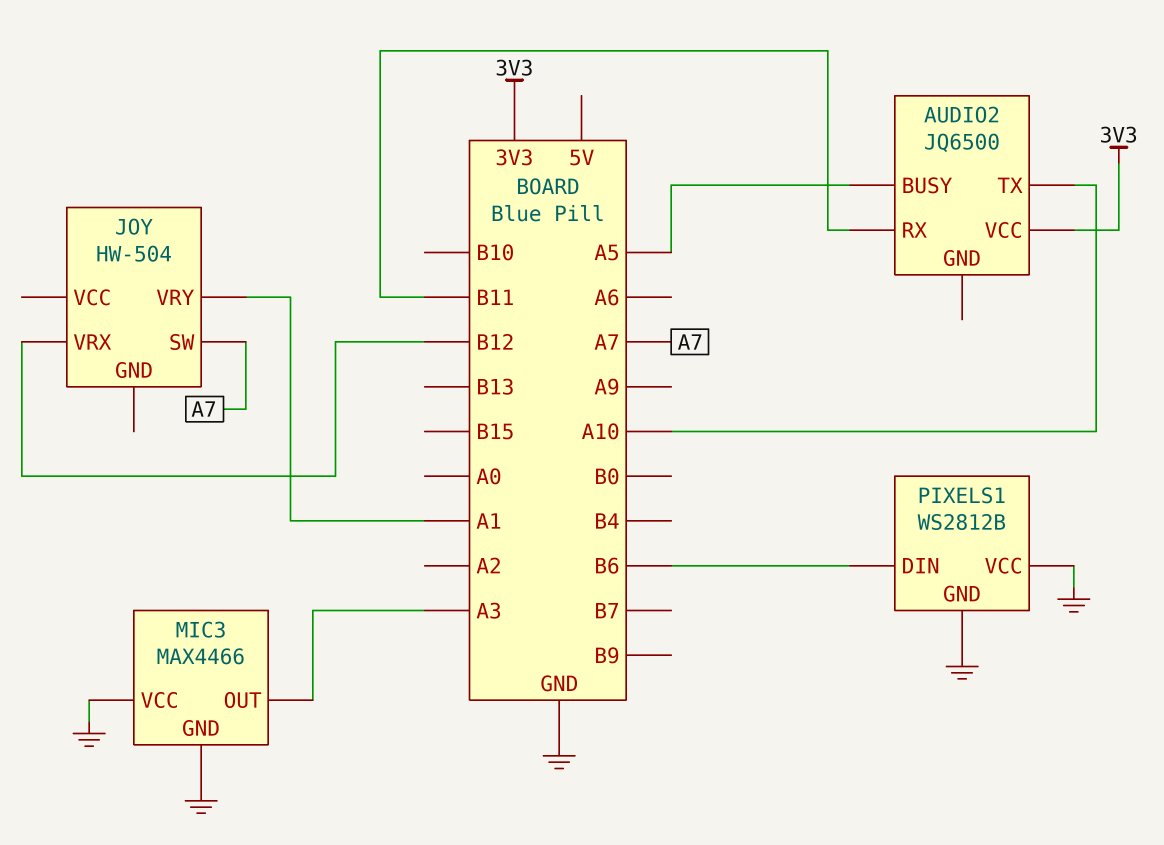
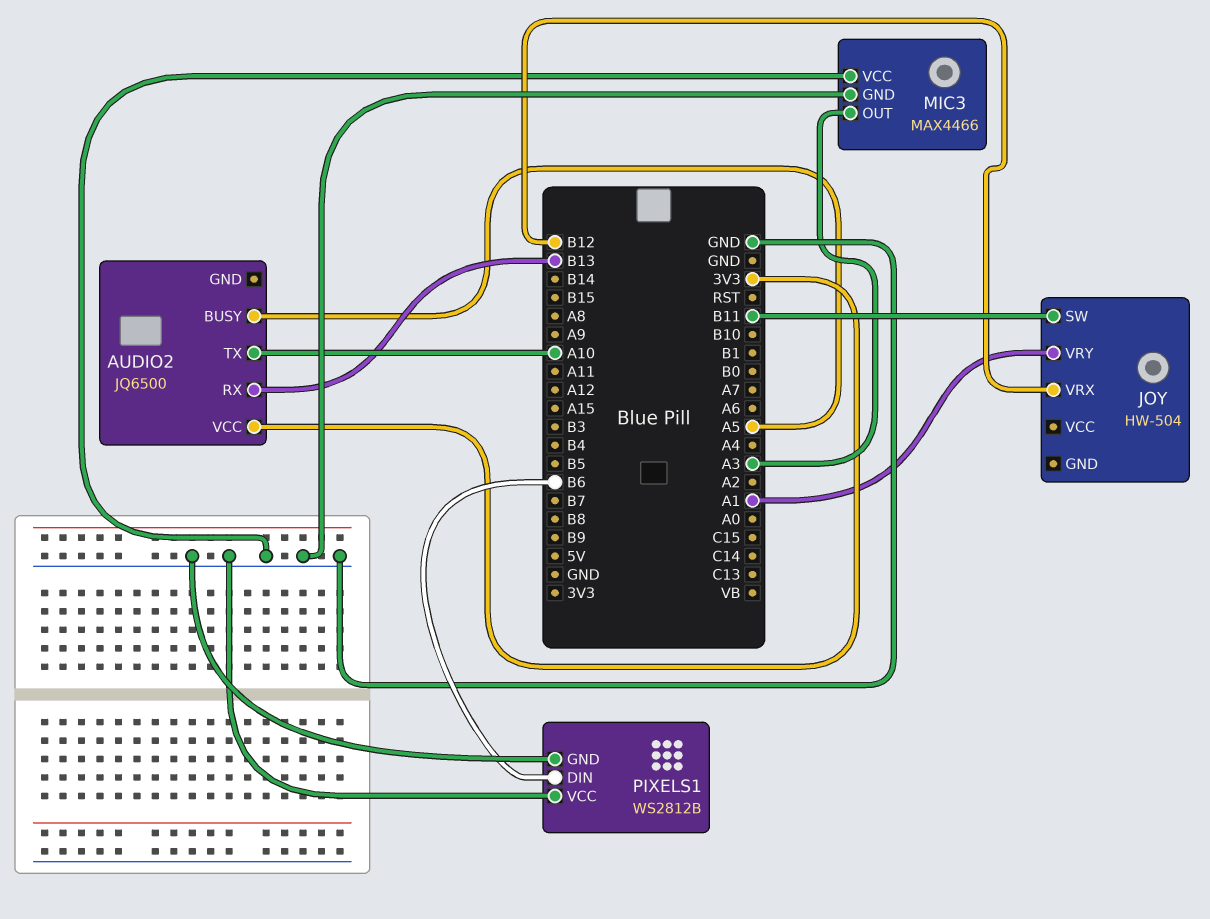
AUDIO2 pin RX: B11 -> B13
JOY pin SW: A7 -> B11

